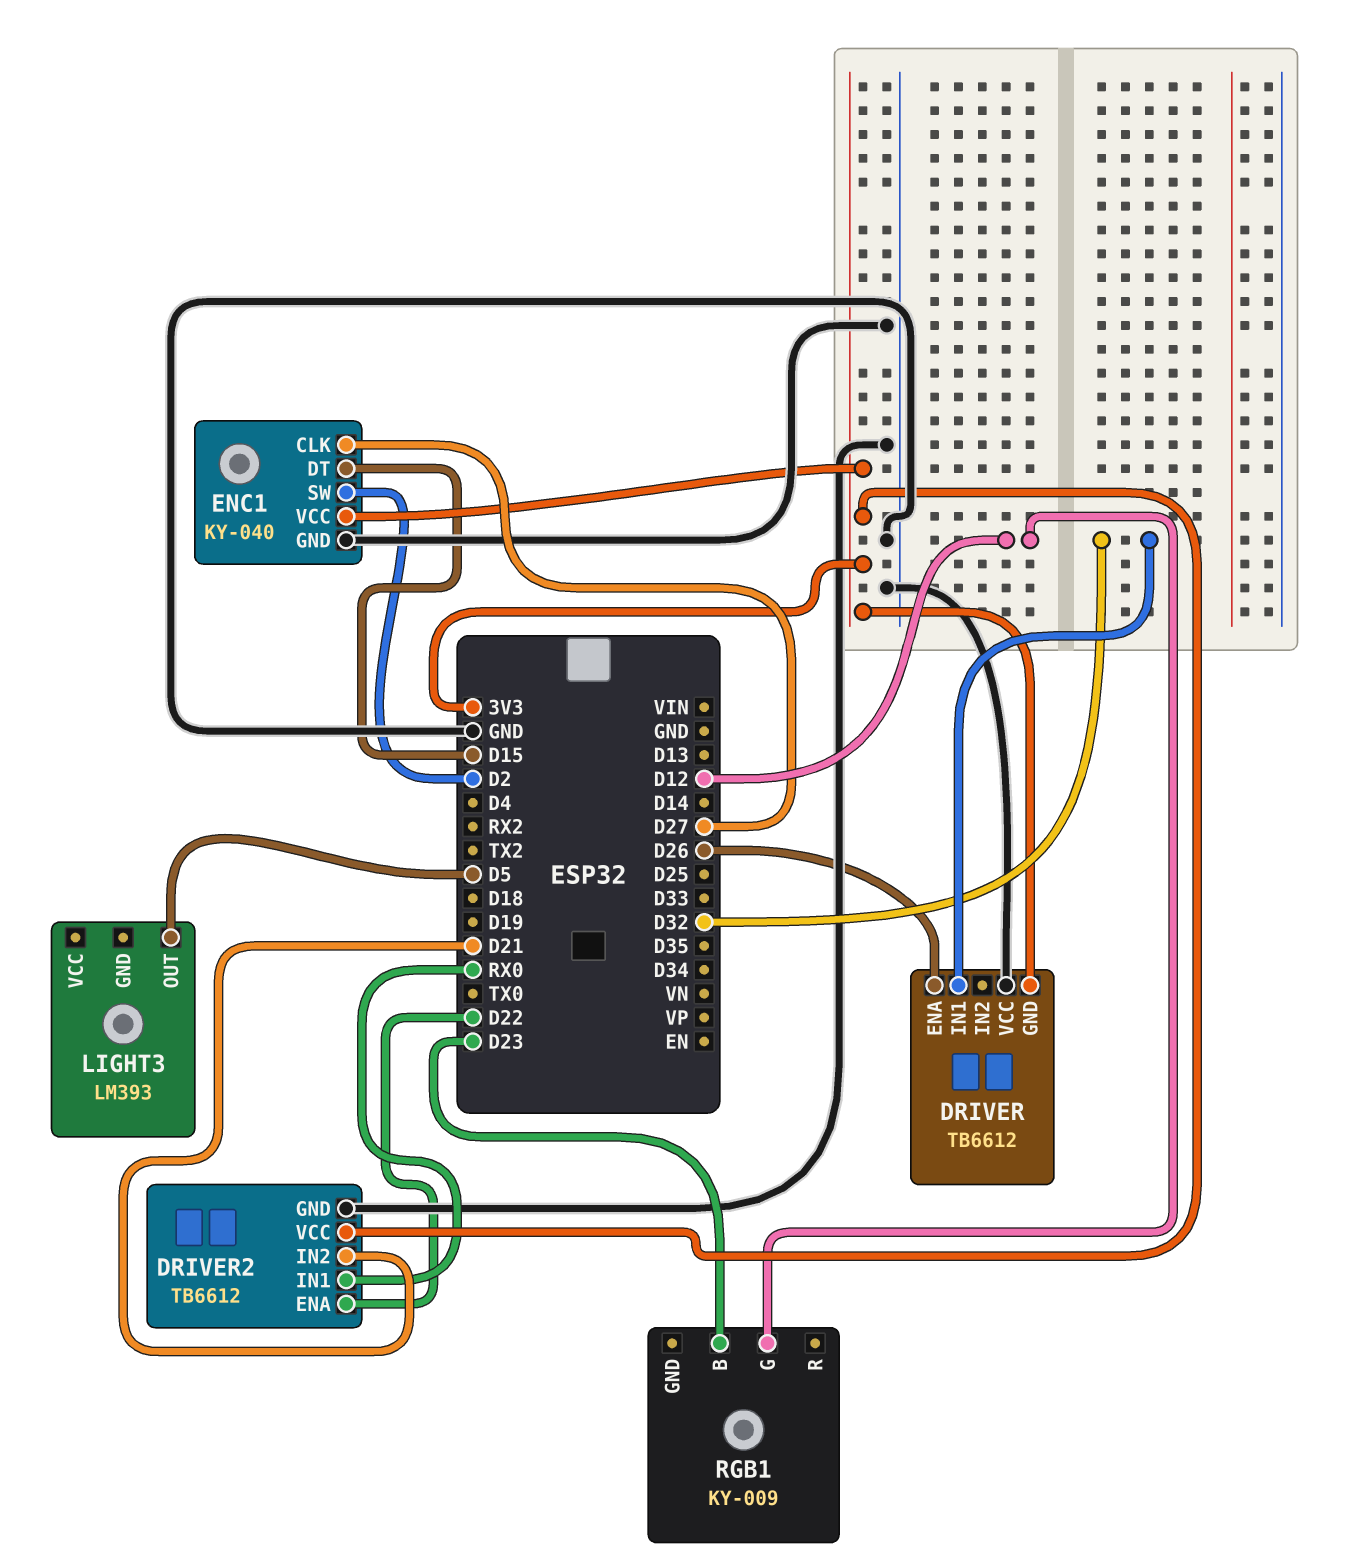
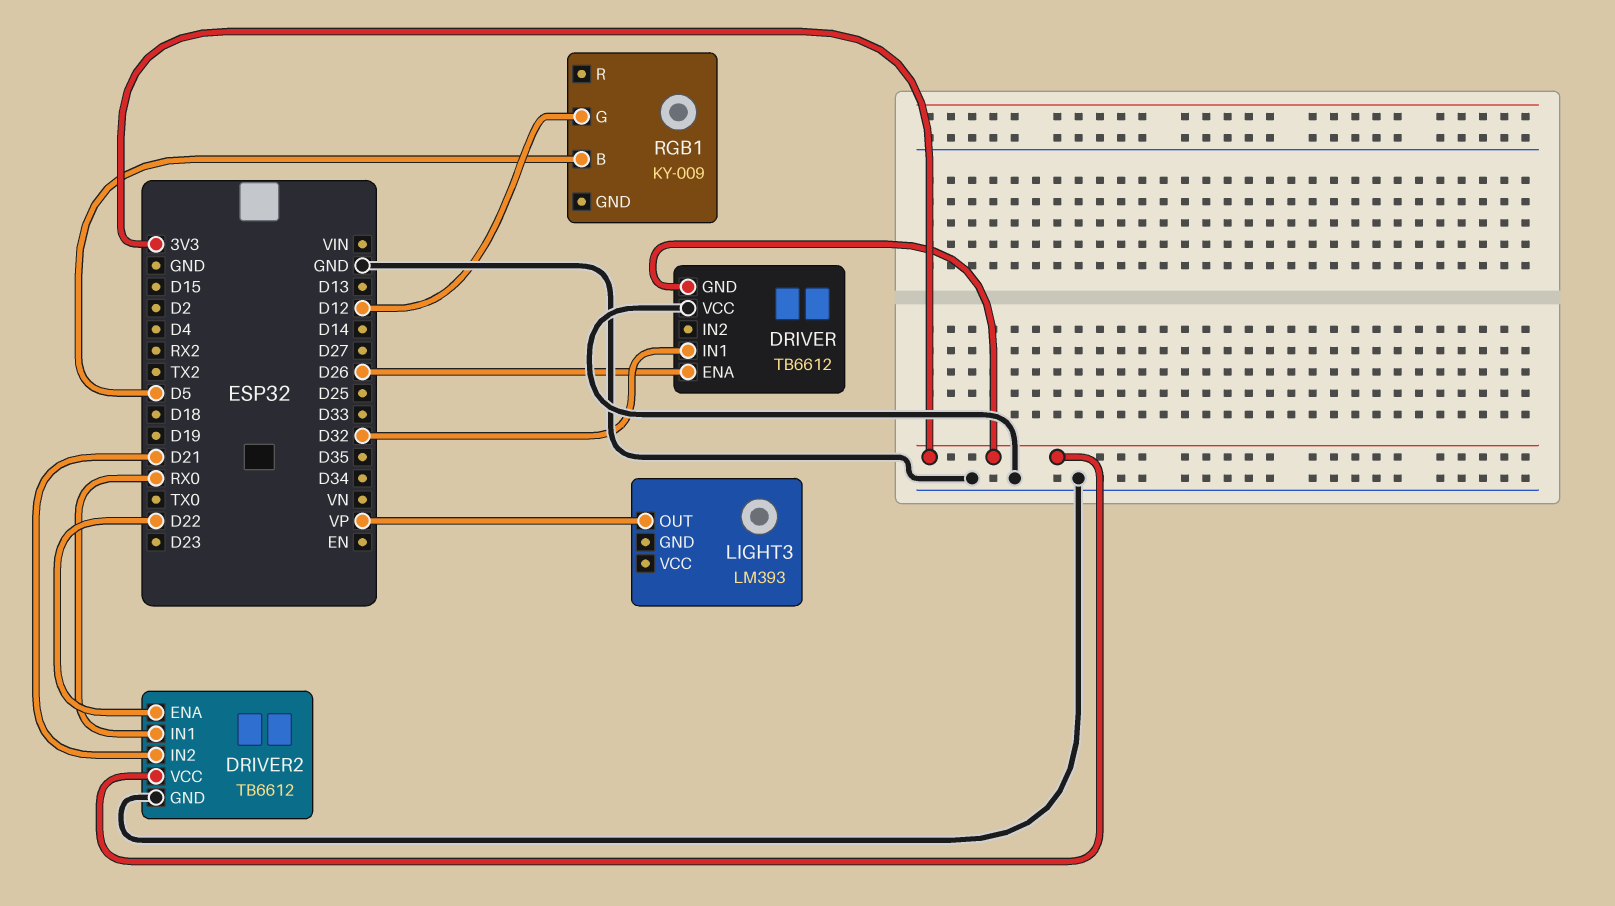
ENC1: KY-040 -> none
ENC1 pin CLK: D27 -> none
ENC1 pin DT: D15 -> none
ENC1 pin GND: GND -> none
ENC1 pin SW: D2 -> none
ENC1 pin VCC: 3V3 -> none
LIGHT3 pin OUT: D5 -> VP
RGB1 pin B: D23 -> D5

